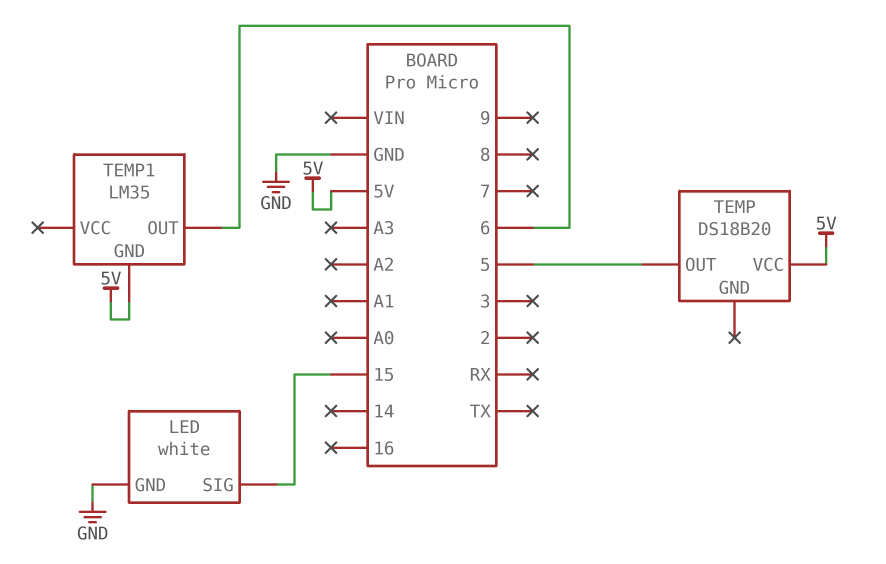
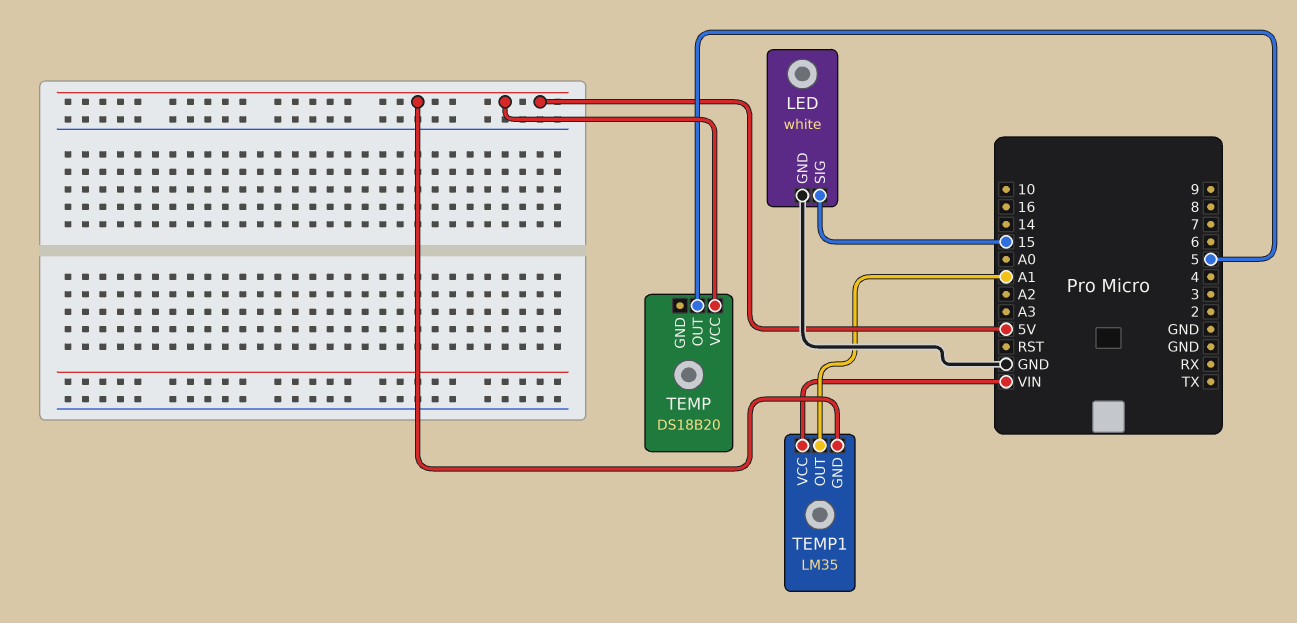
TEMP1 pin OUT: 6 -> A1
TEMP1 pin VCC: none -> VIN

